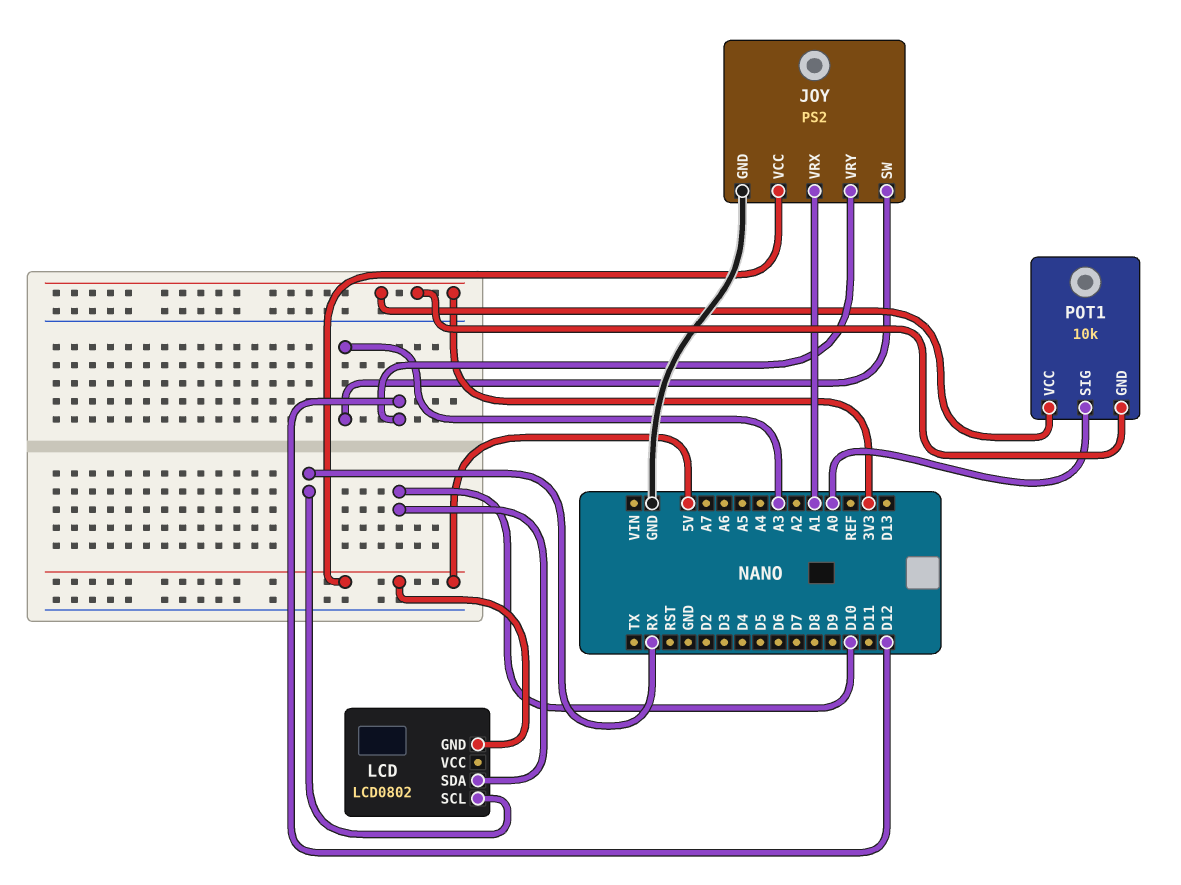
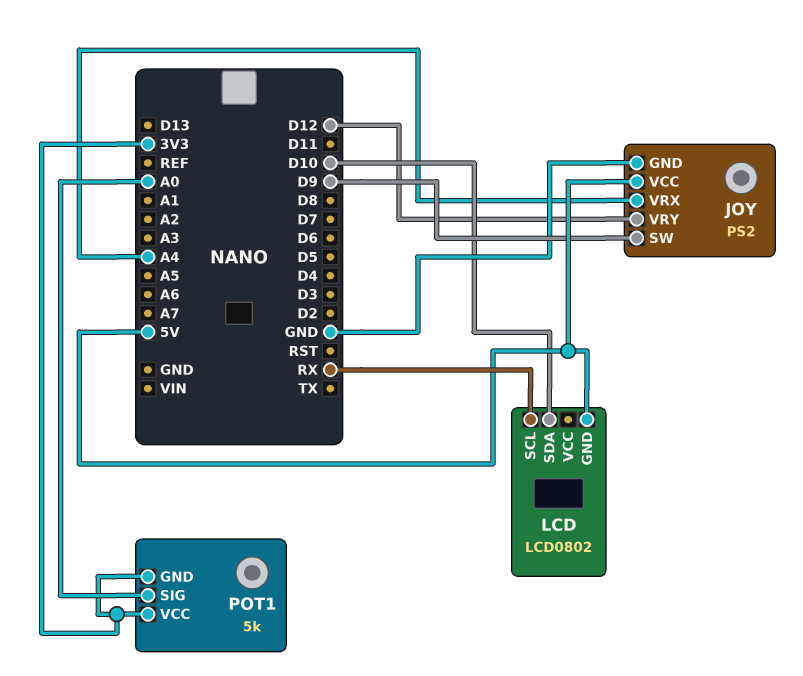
JOY pin SW: A3 -> D9
JOY pin VRX: A1 -> A4
POT1: 10k -> 5k

